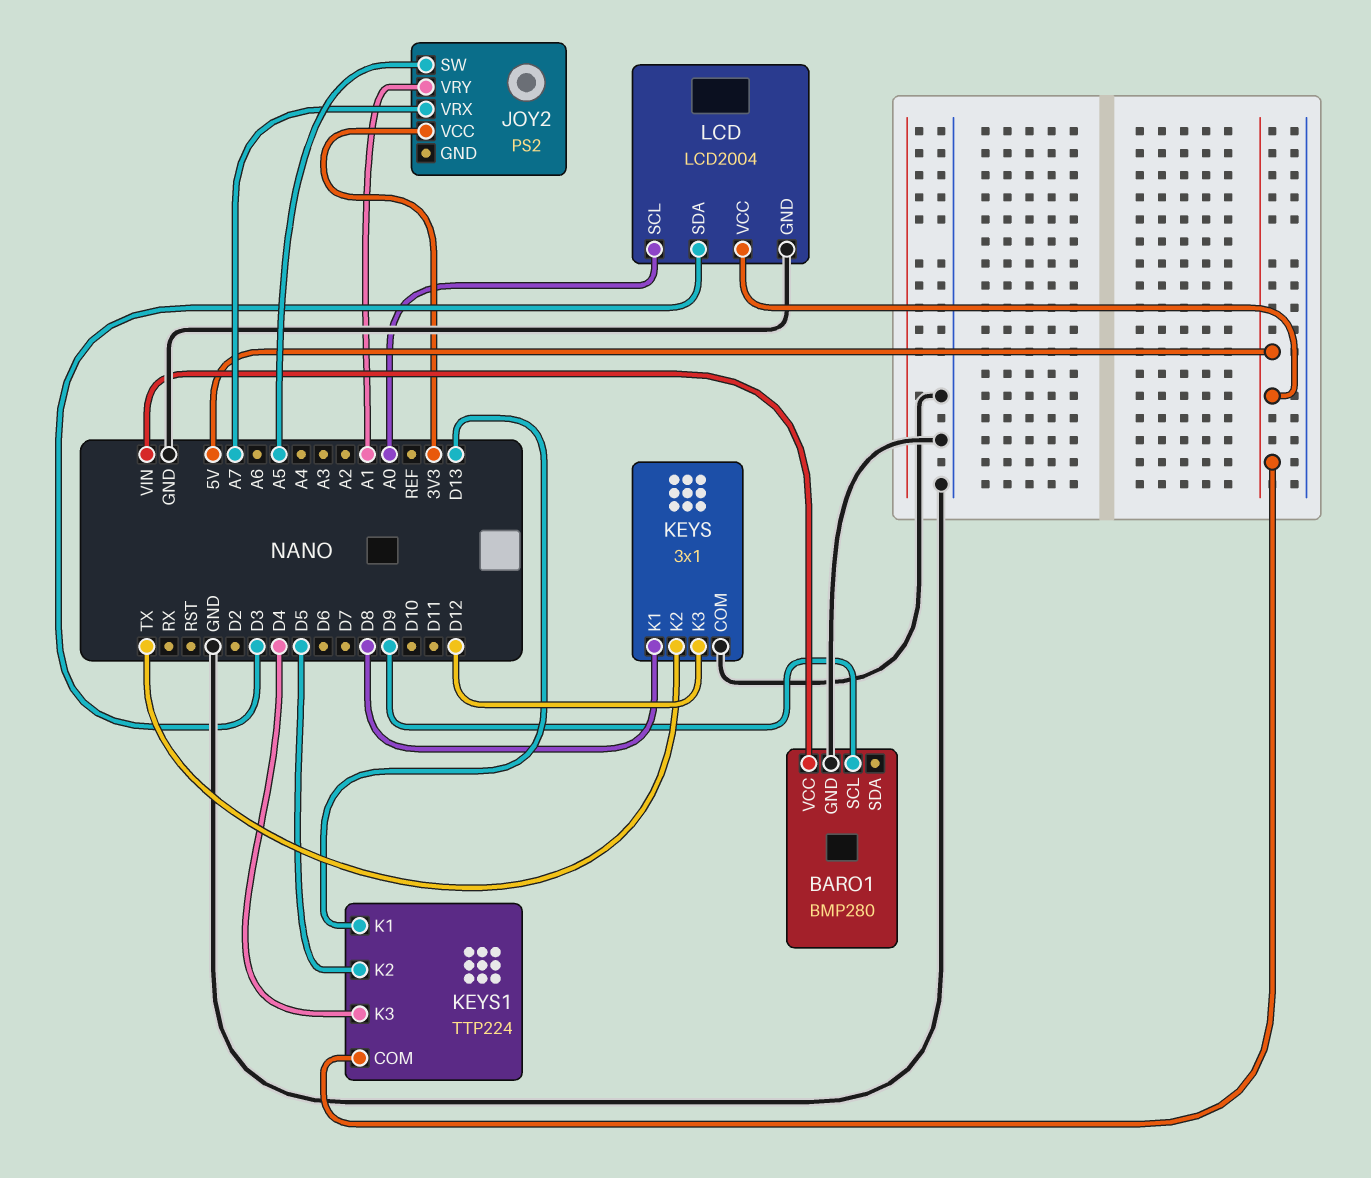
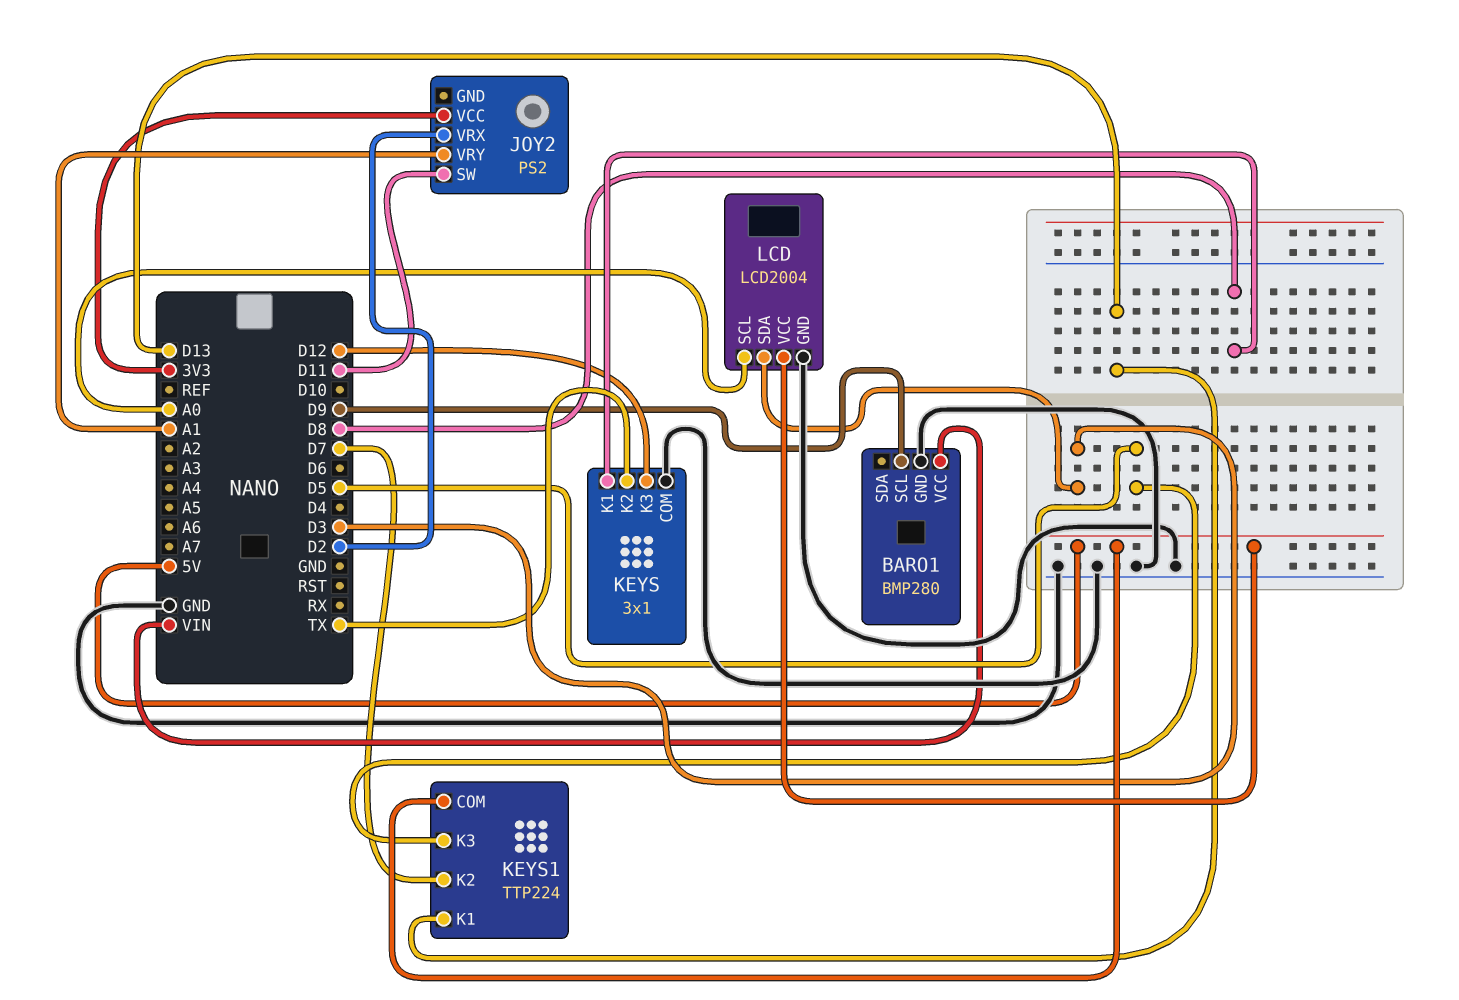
JOY2 pin SW: A5 -> D11
JOY2 pin VRX: A7 -> D2
KEYS1 pin K2: D5 -> D7
KEYS1 pin K3: D4 -> D5

